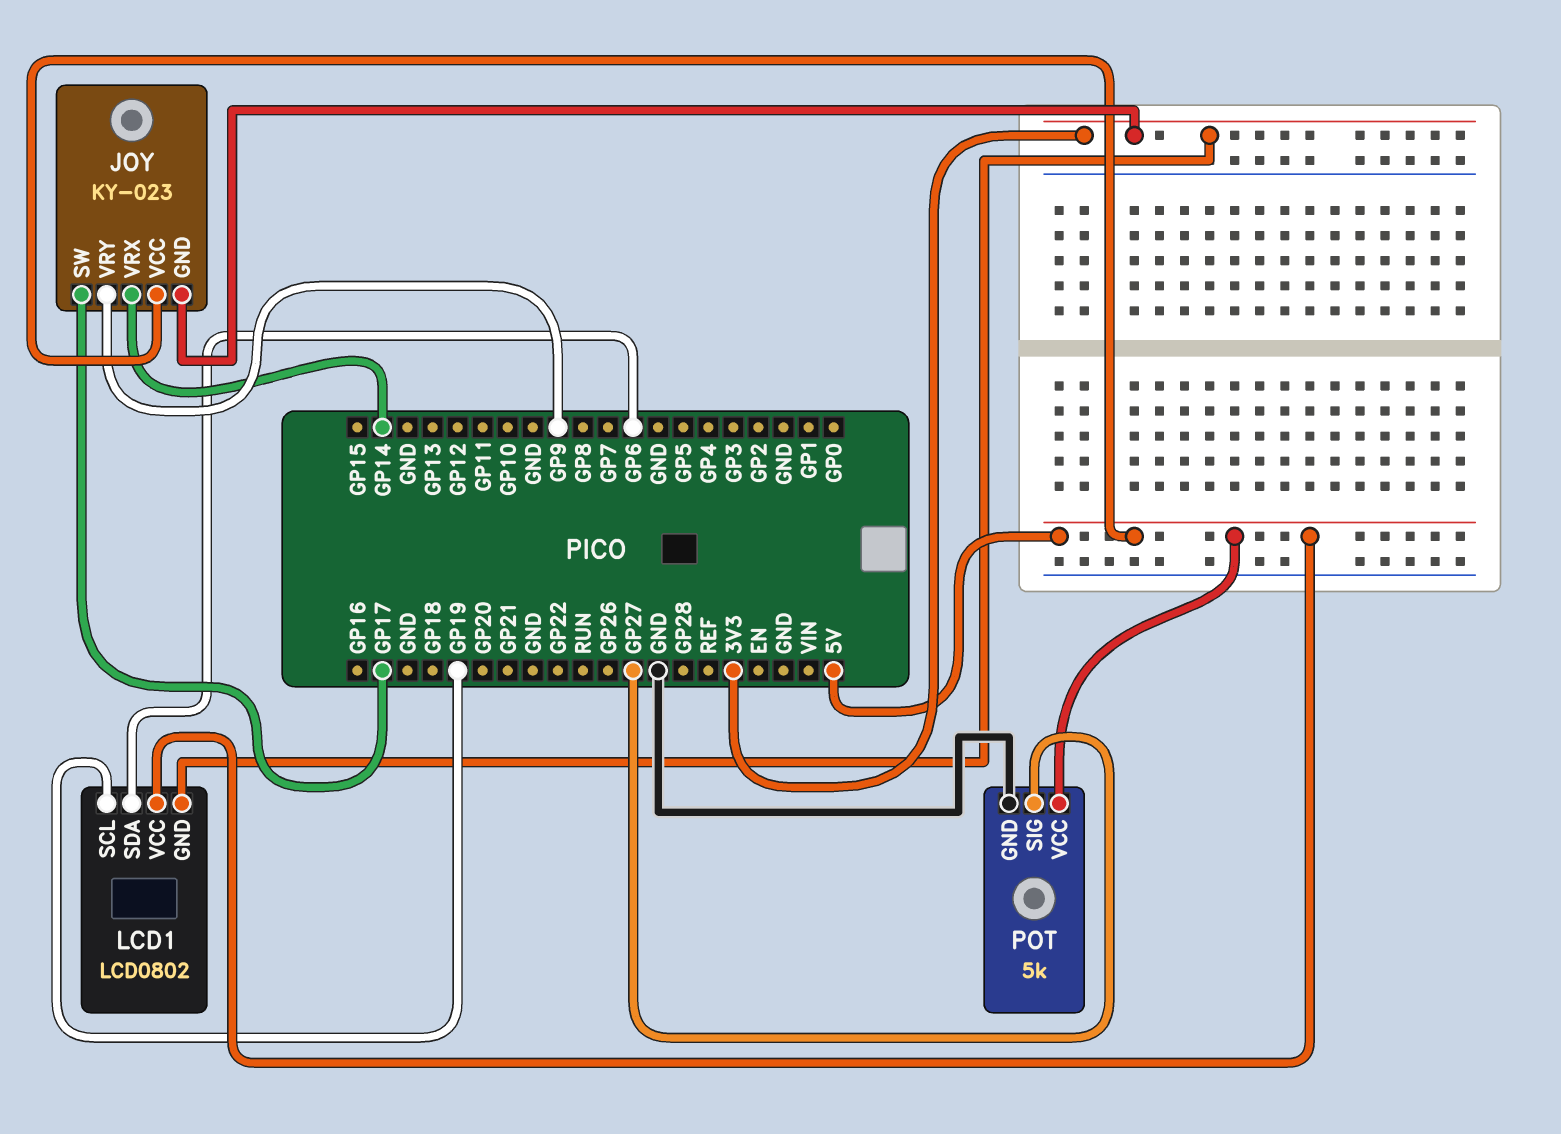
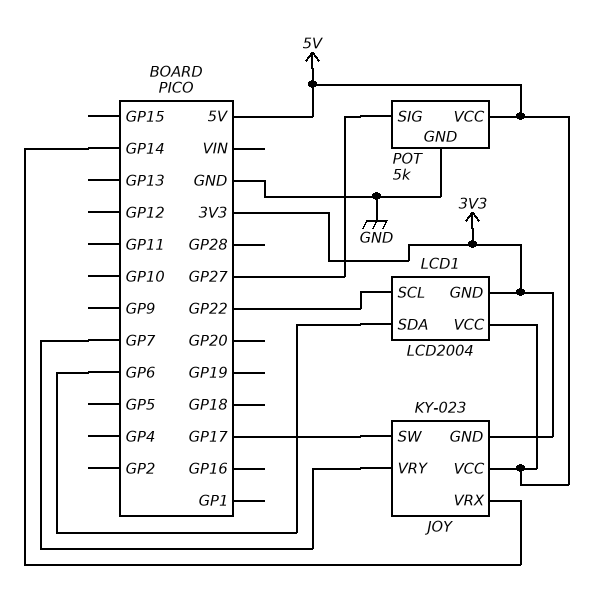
JOY pin VRY: GP9 -> GP7
LCD1: LCD0802 -> LCD2004
LCD1 pin SCL: GP19 -> GP22

